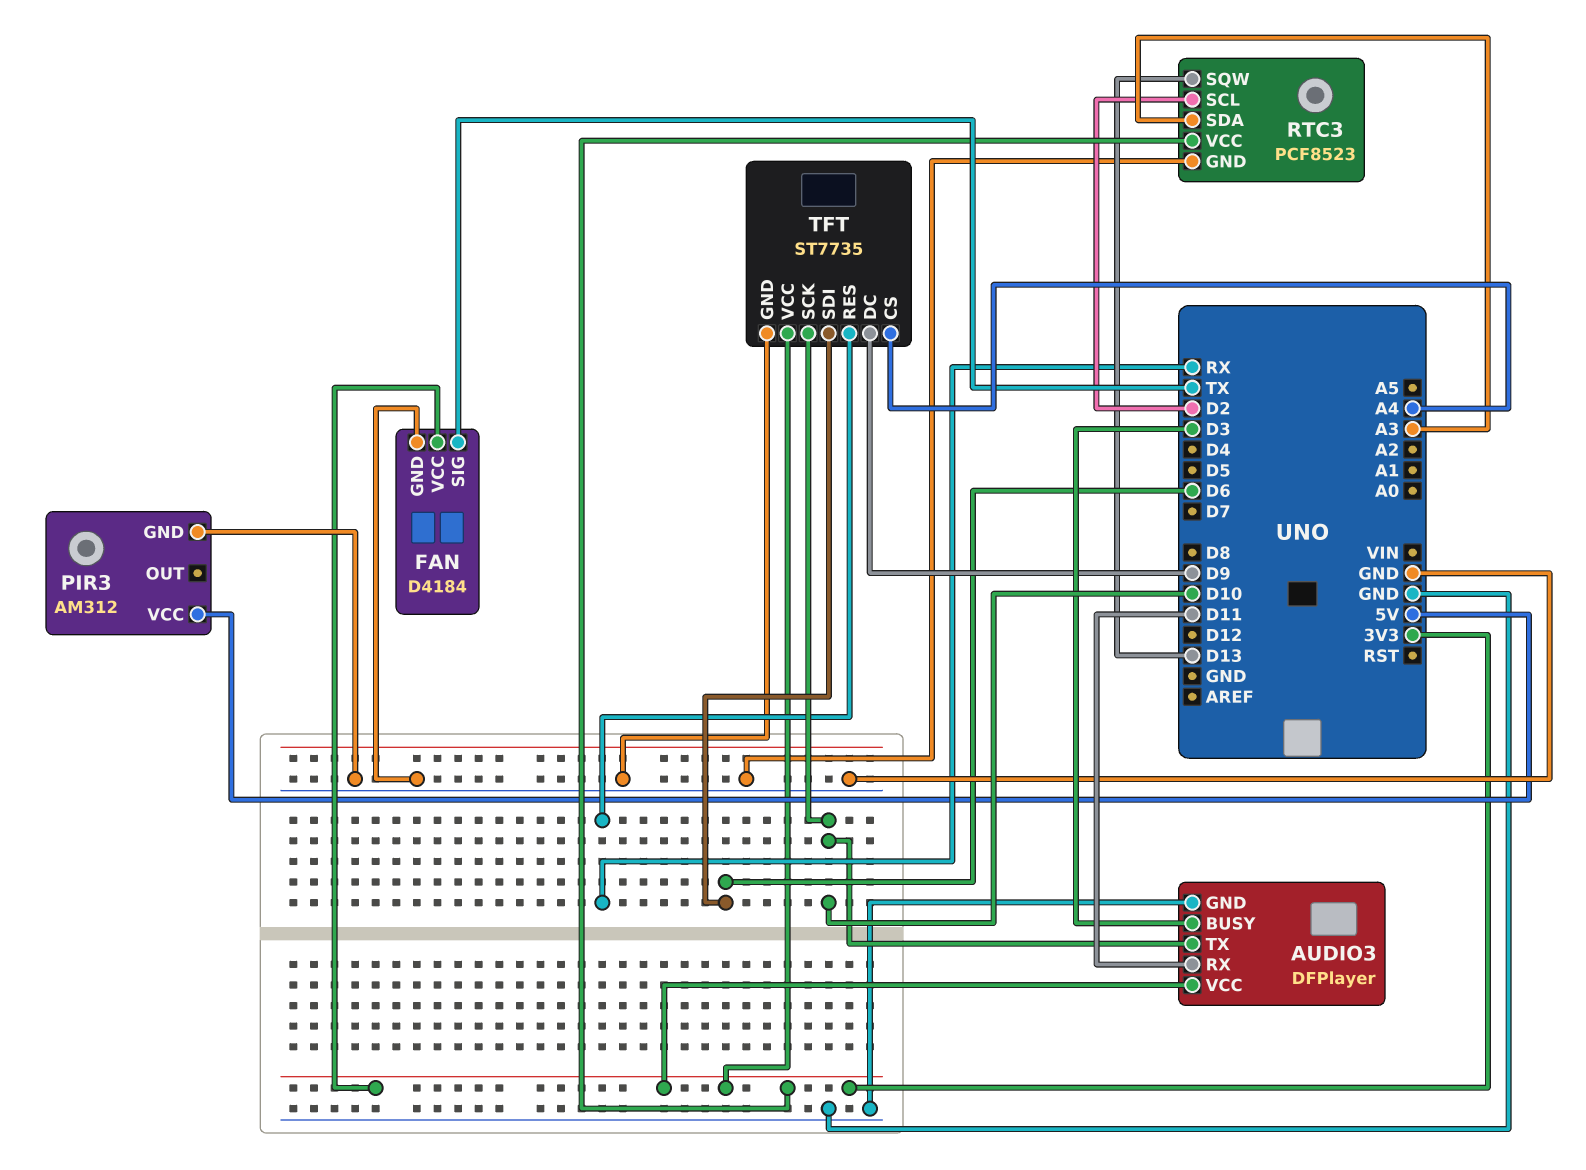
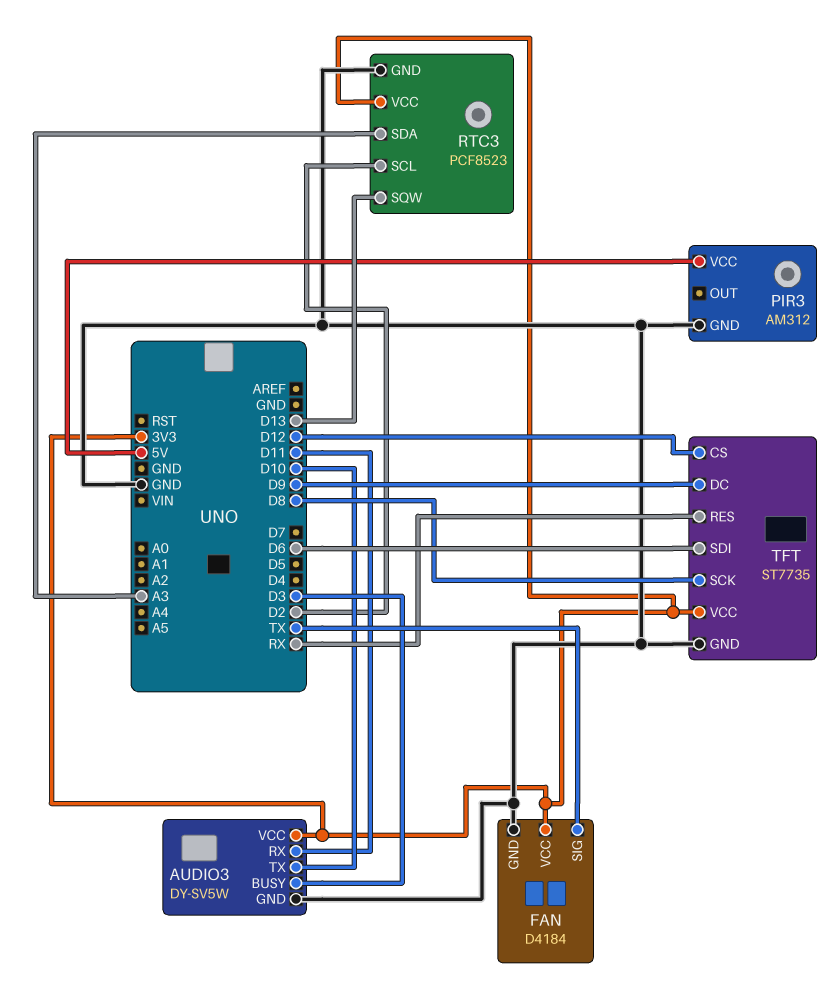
AUDIO3: DFPlayer -> DY-SV5W
TFT pin CS: A4 -> D12
TFT pin SCK: D10 -> D8

